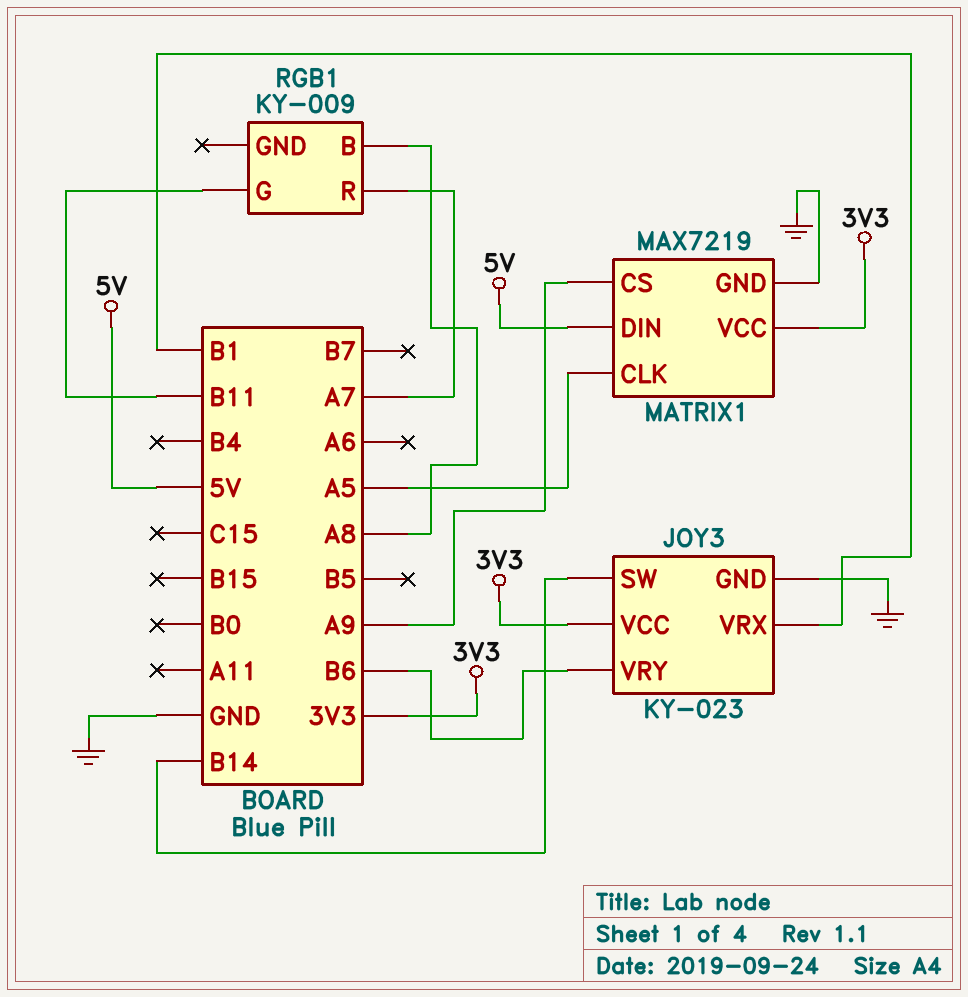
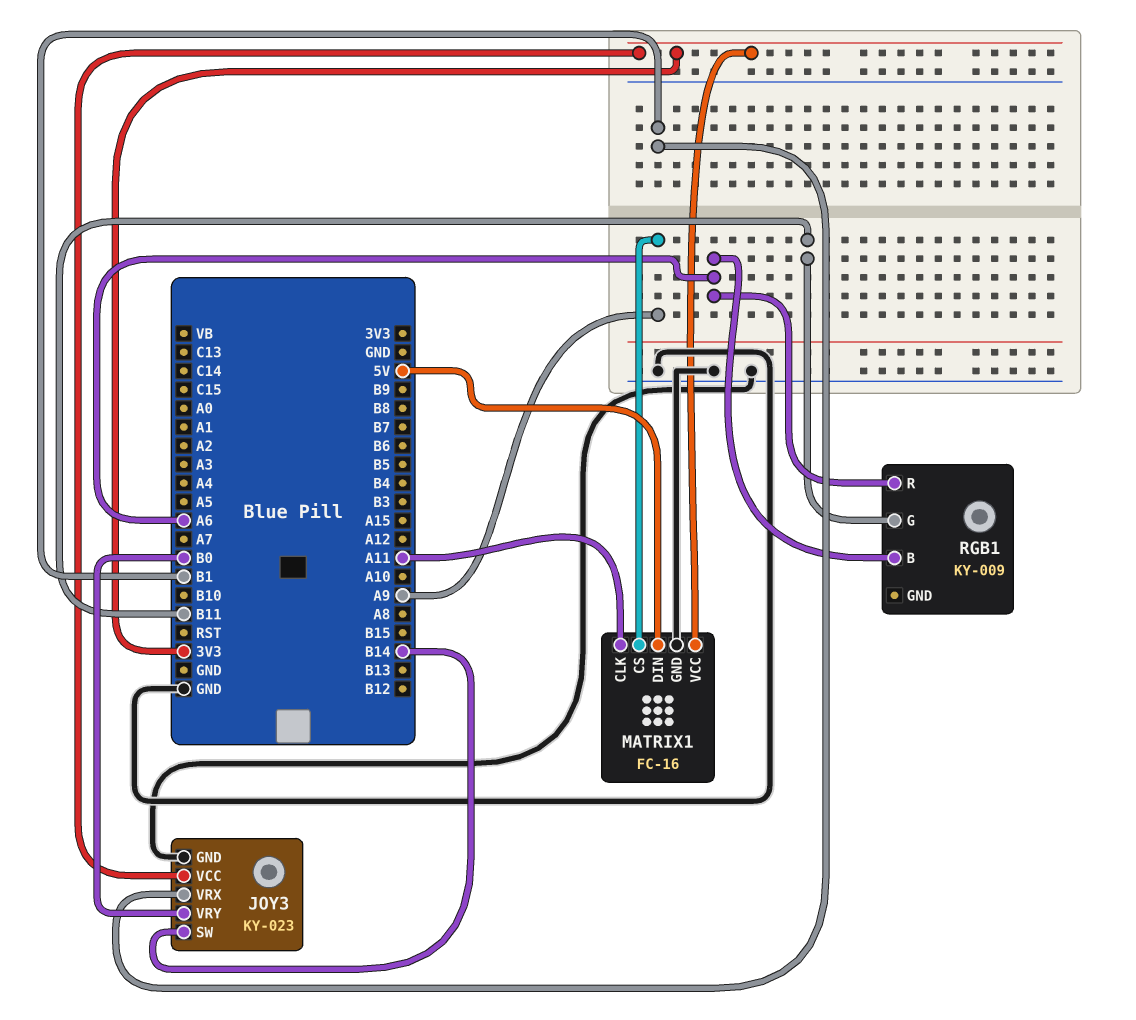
JOY3 pin VRY: B6 -> B0
MATRIX1: MAX7219 -> FC-16
MATRIX1 pin CLK: A5 -> A11
RGB1 pin B: A8 -> A6
RGB1 pin R: A7 -> A6

